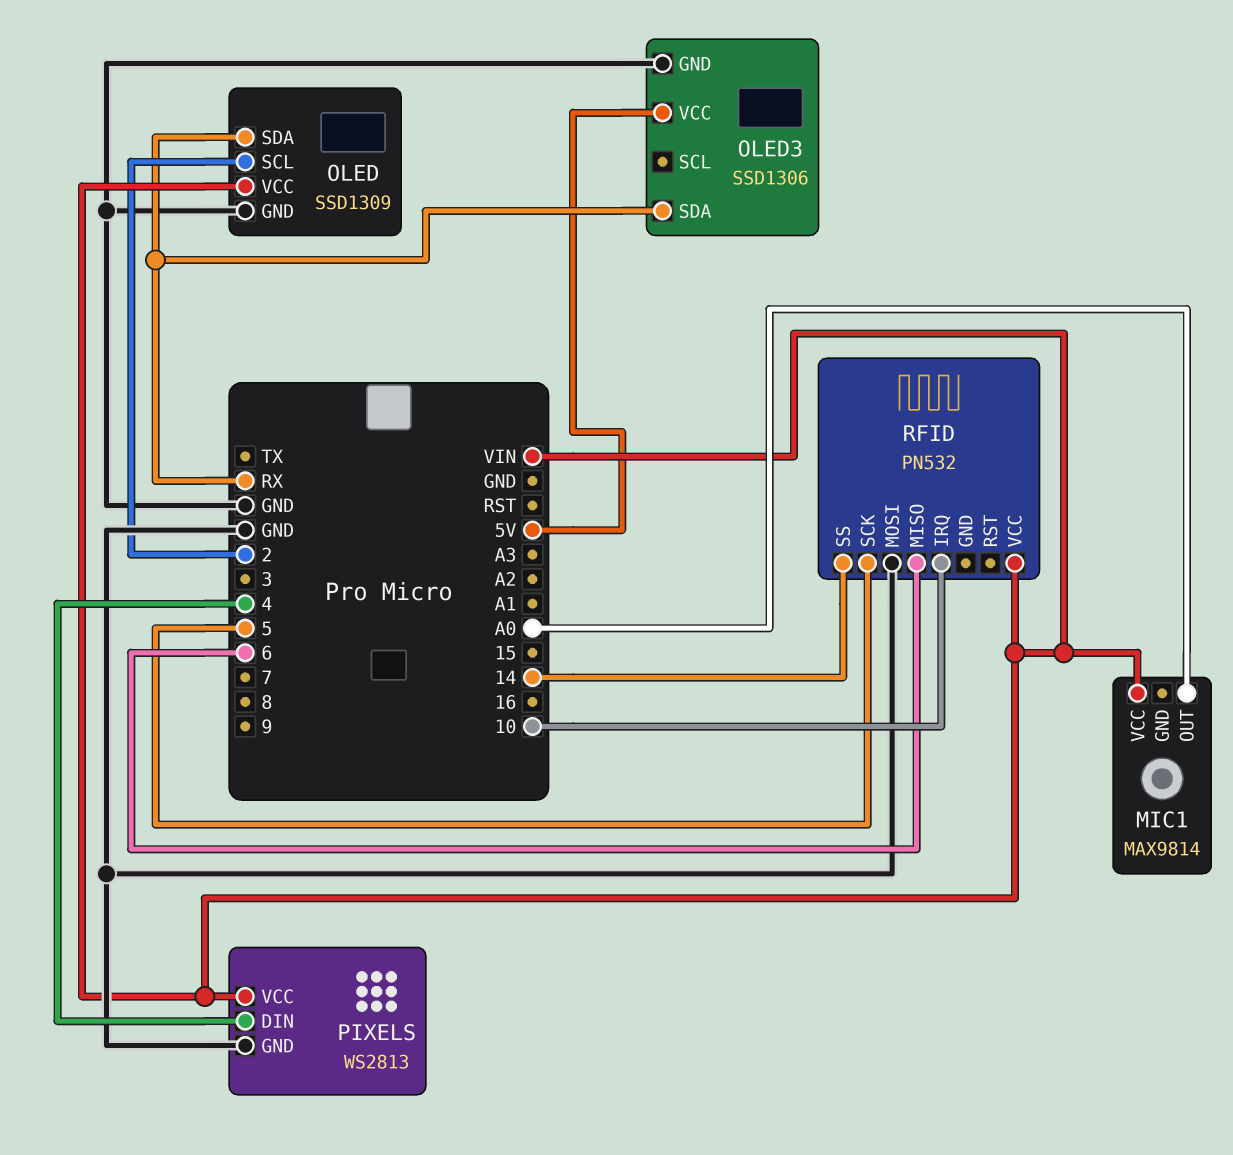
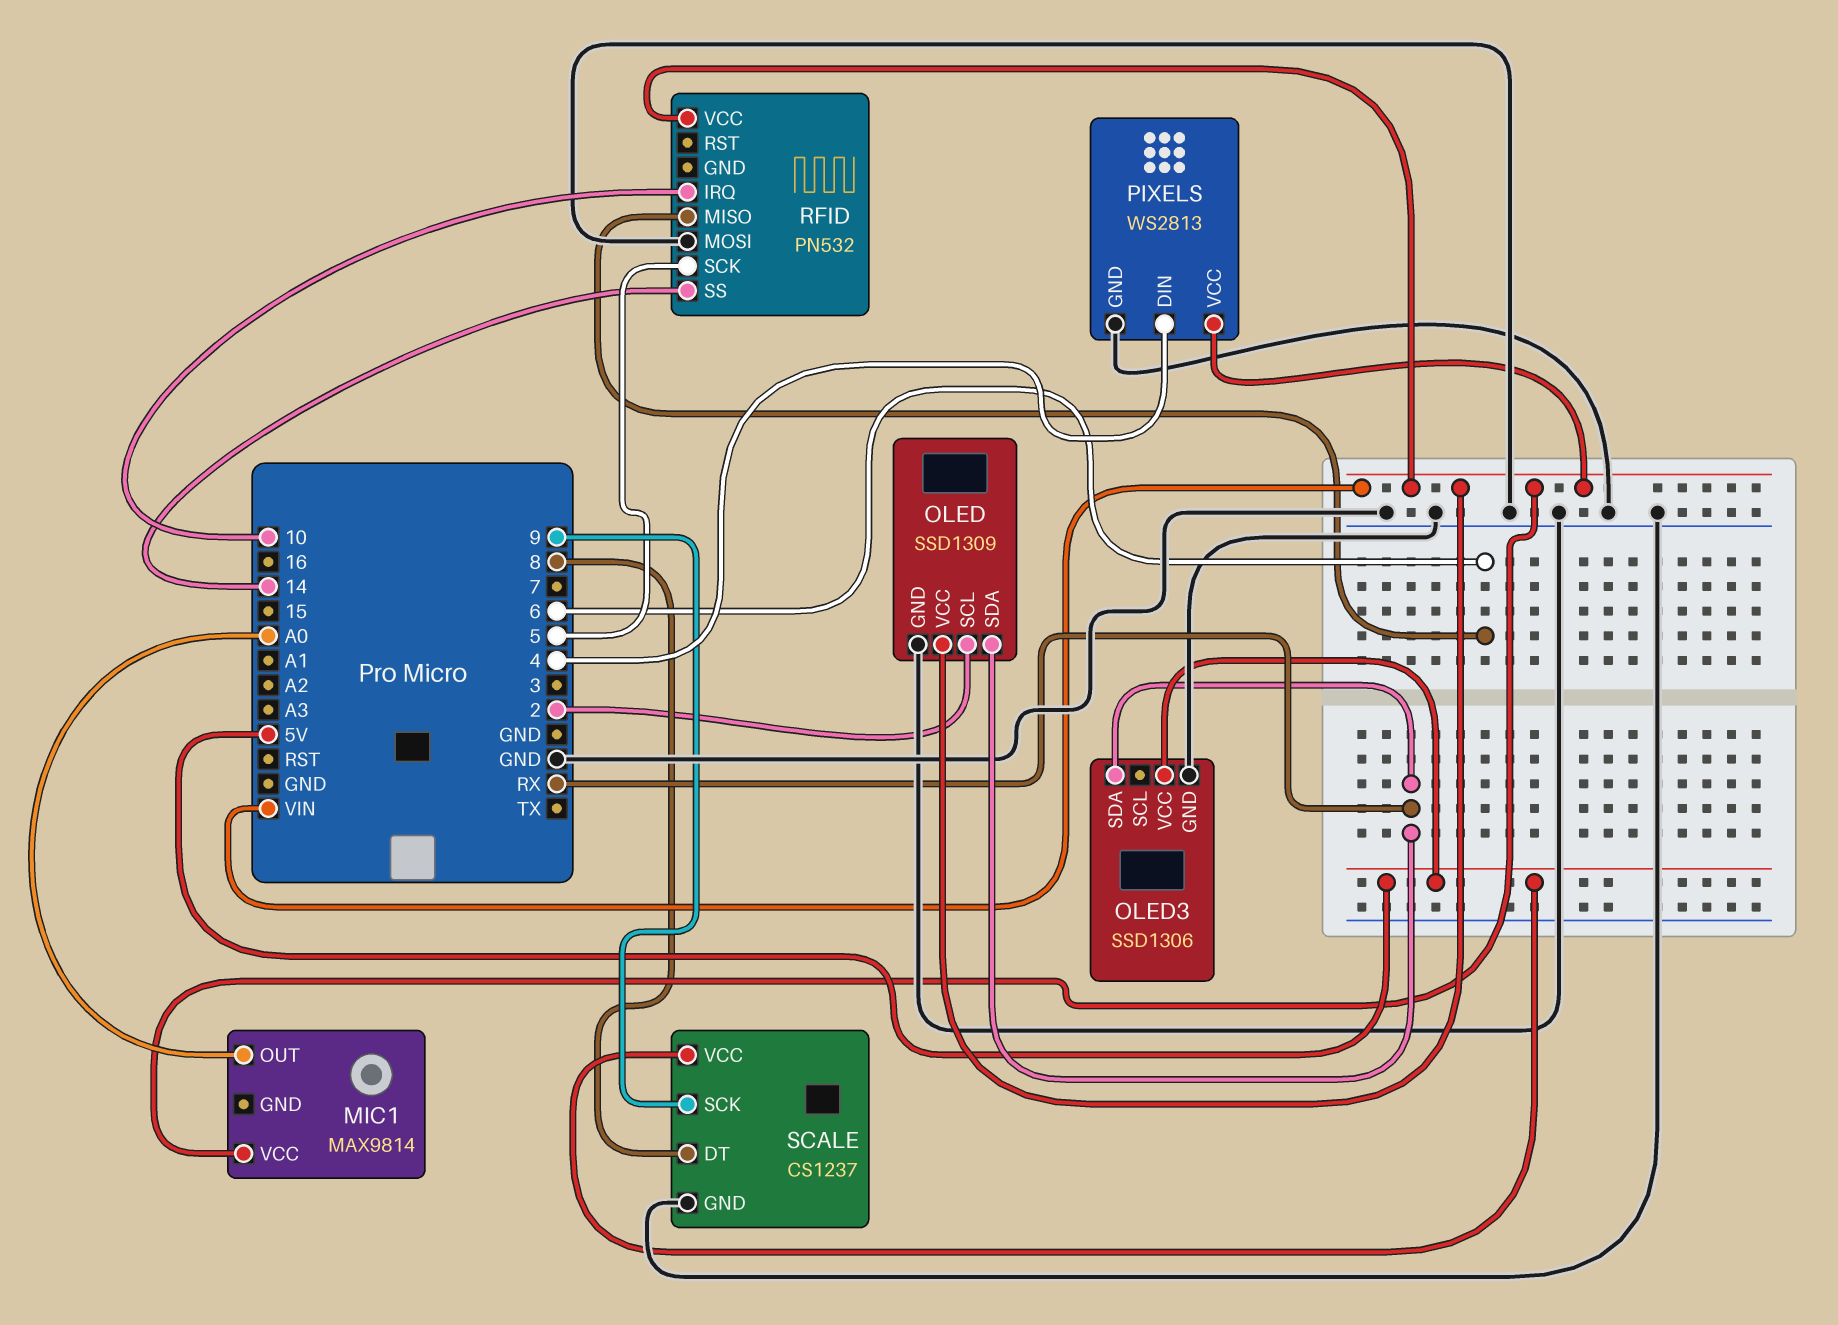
SCALE: none -> CS1237
SCALE pin DT: none -> 8
SCALE pin GND: none -> GND
SCALE pin SCK: none -> 9
SCALE pin VCC: none -> 5V

